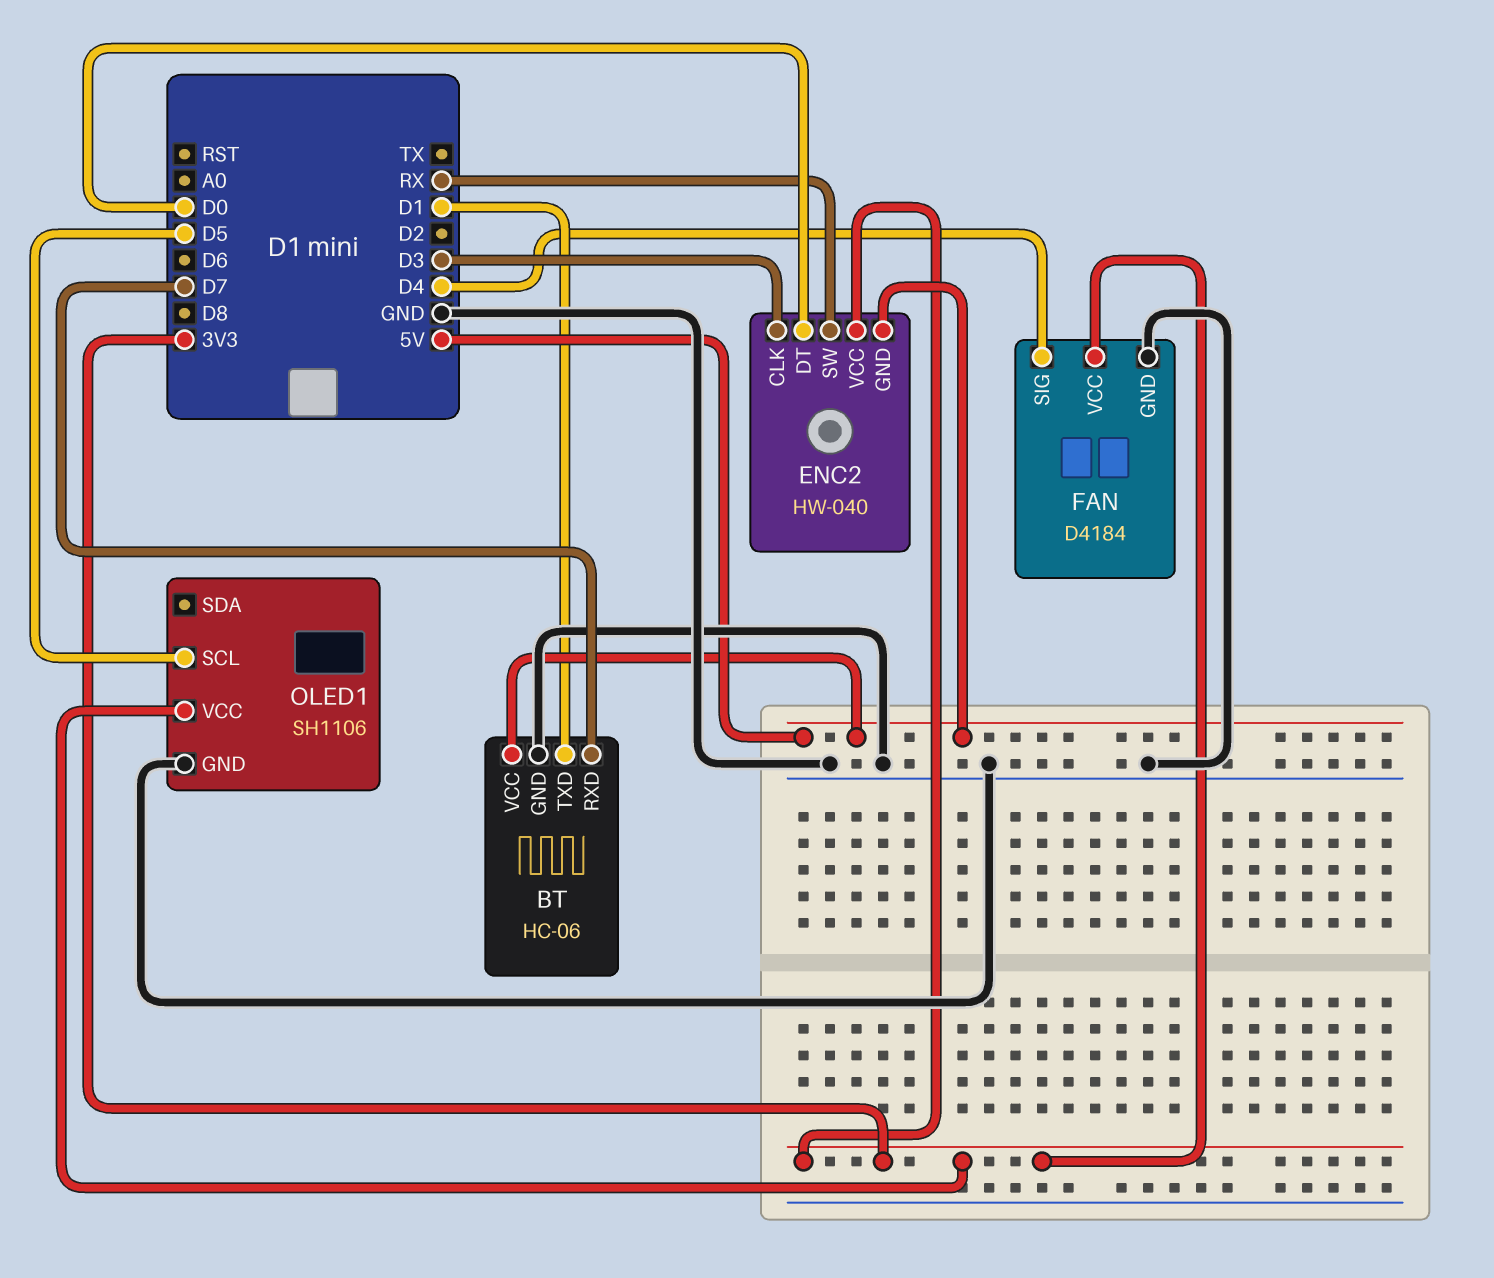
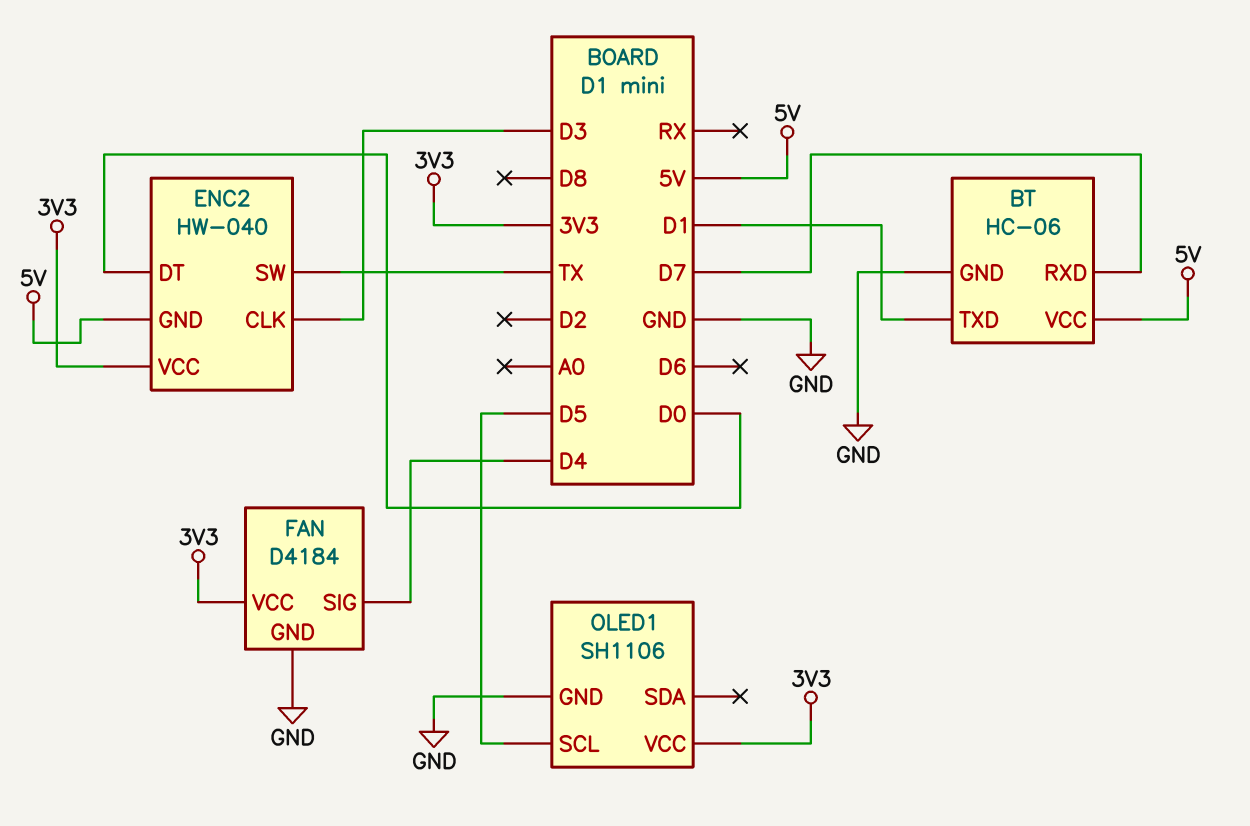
ENC2 pin SW: RX -> TX

